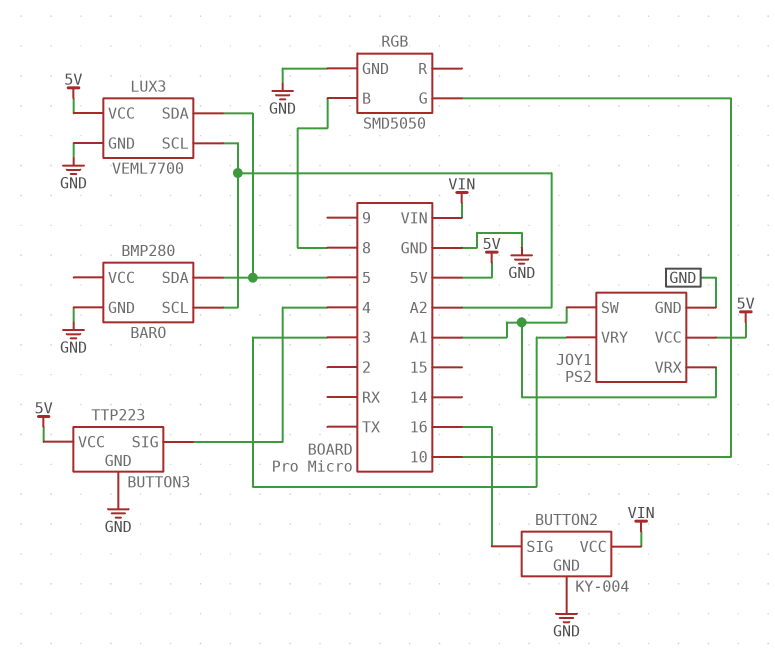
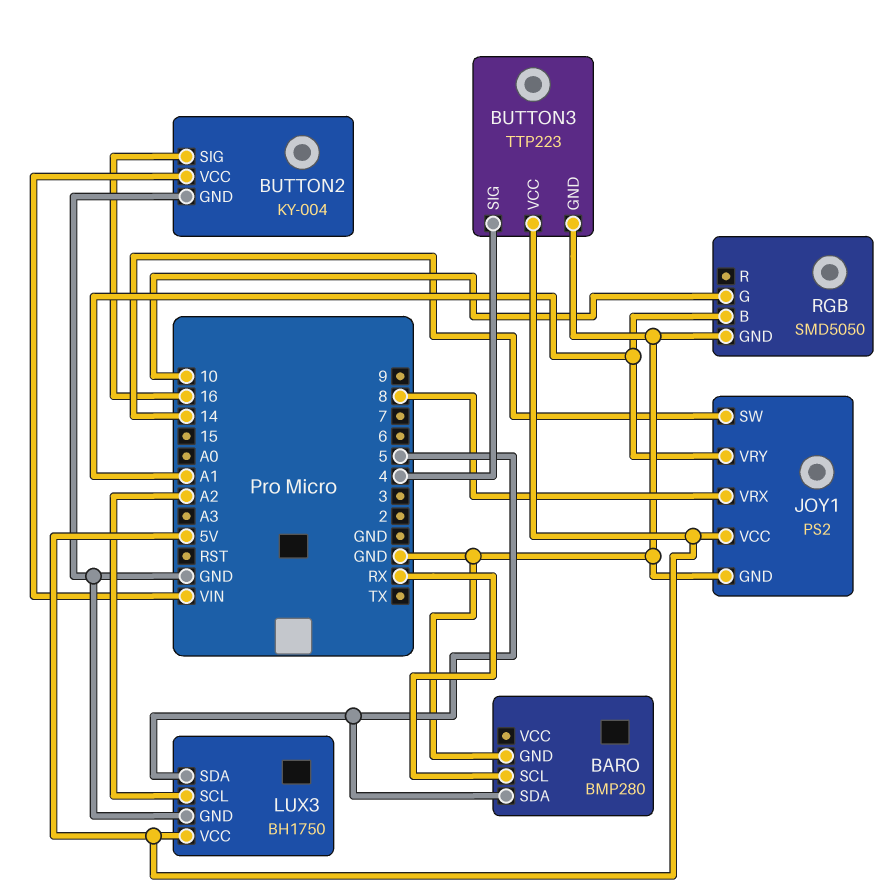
BARO pin SCL: A2 -> RX
JOY1 pin SW: A1 -> 14
JOY1 pin VRX: A1 -> 8
JOY1 pin VRY: 3 -> A1
LUX3: VEML7700 -> BH1750
RGB pin B: 8 -> A1

